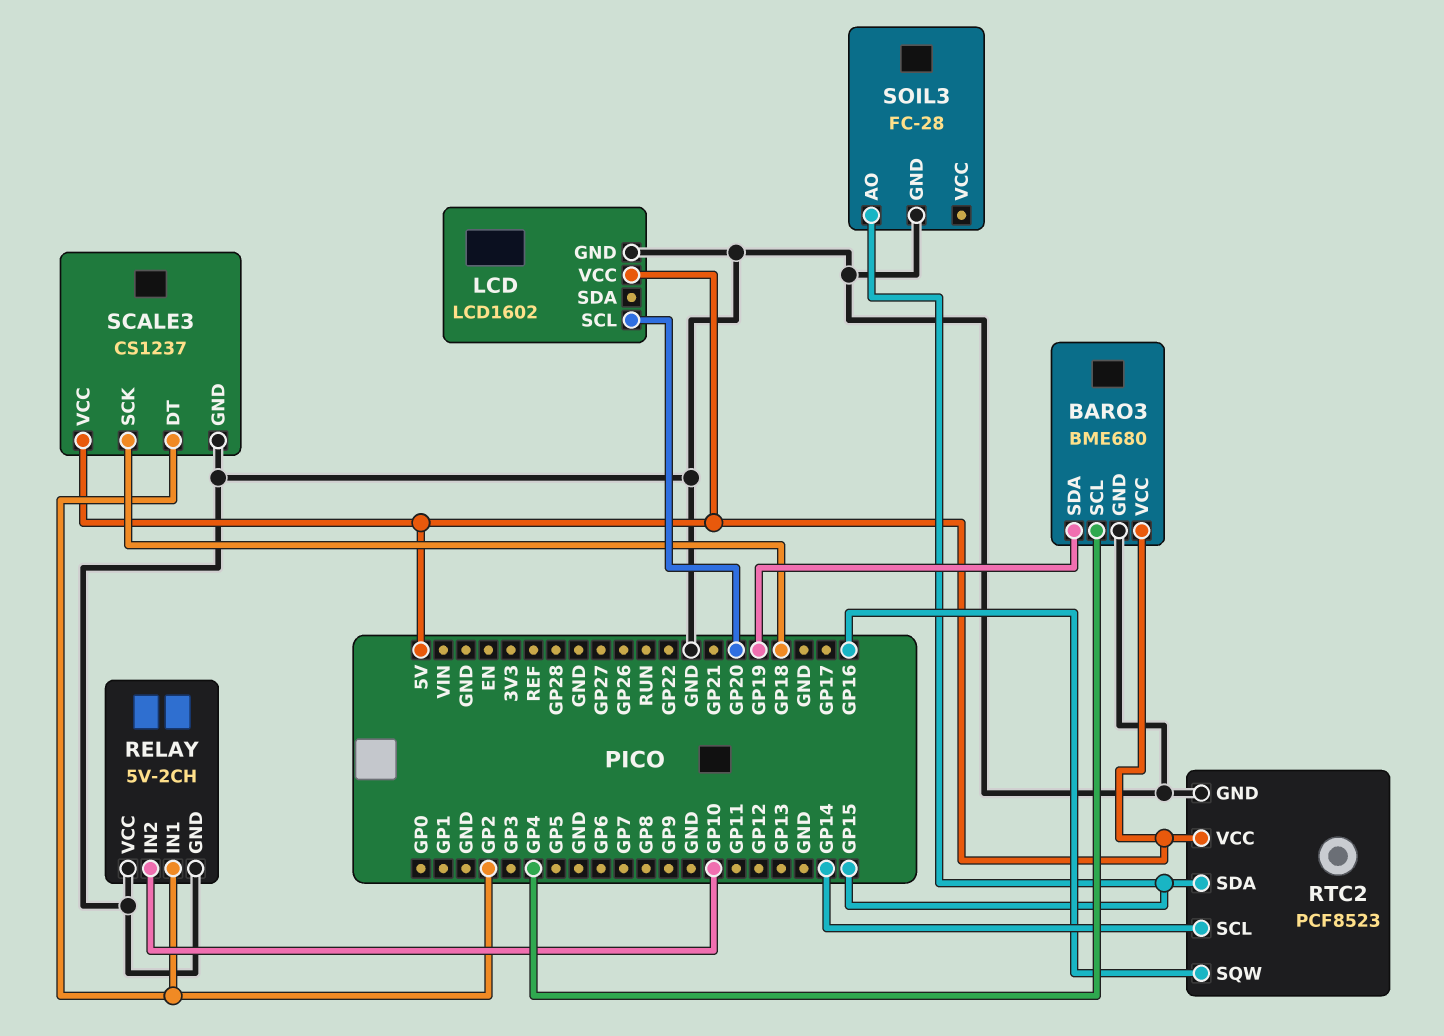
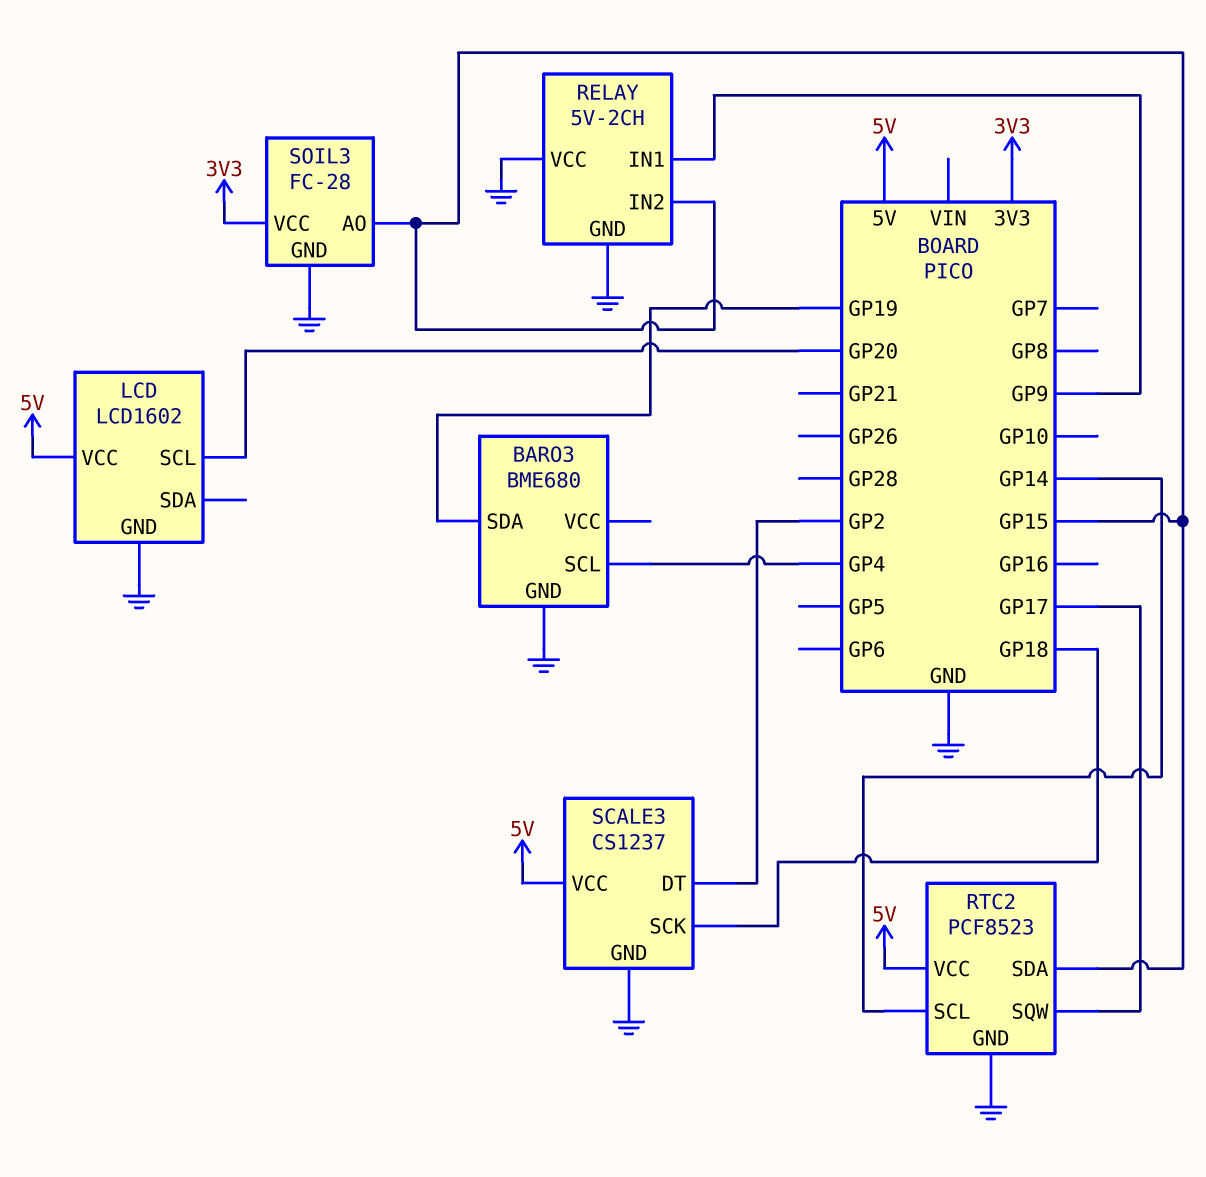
BARO3 pin VCC: 5V -> none
RELAY pin IN1: GP2 -> GP9
RELAY pin IN2: GP10 -> GP15
RTC2 pin SQW: GP16 -> GP17
SOIL3 pin VCC: none -> 3V3

